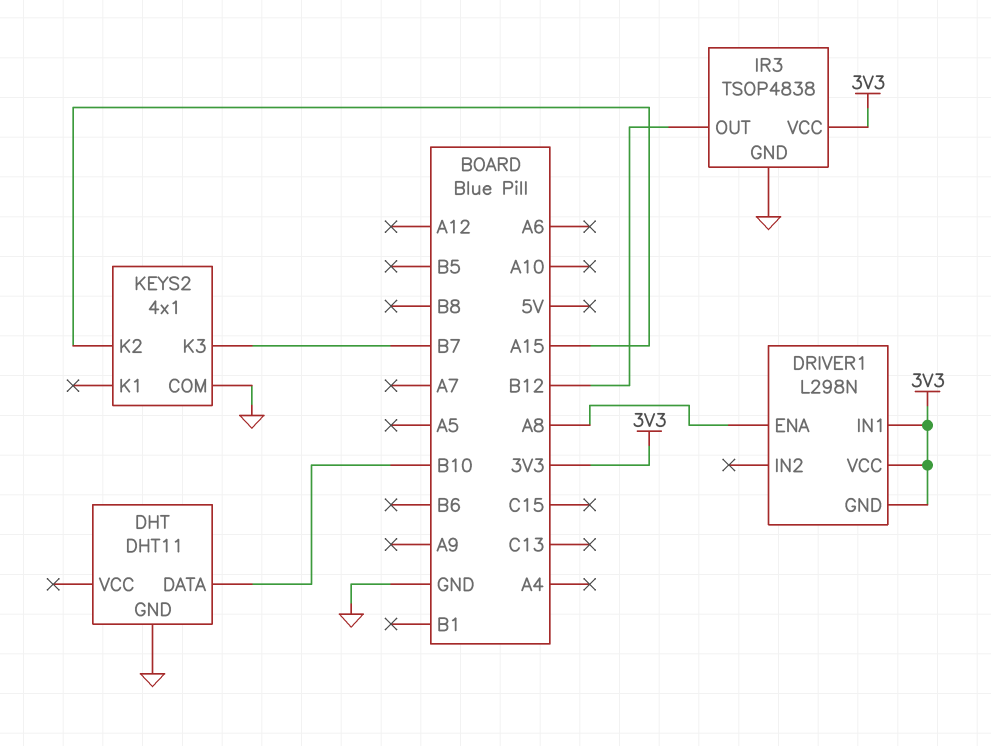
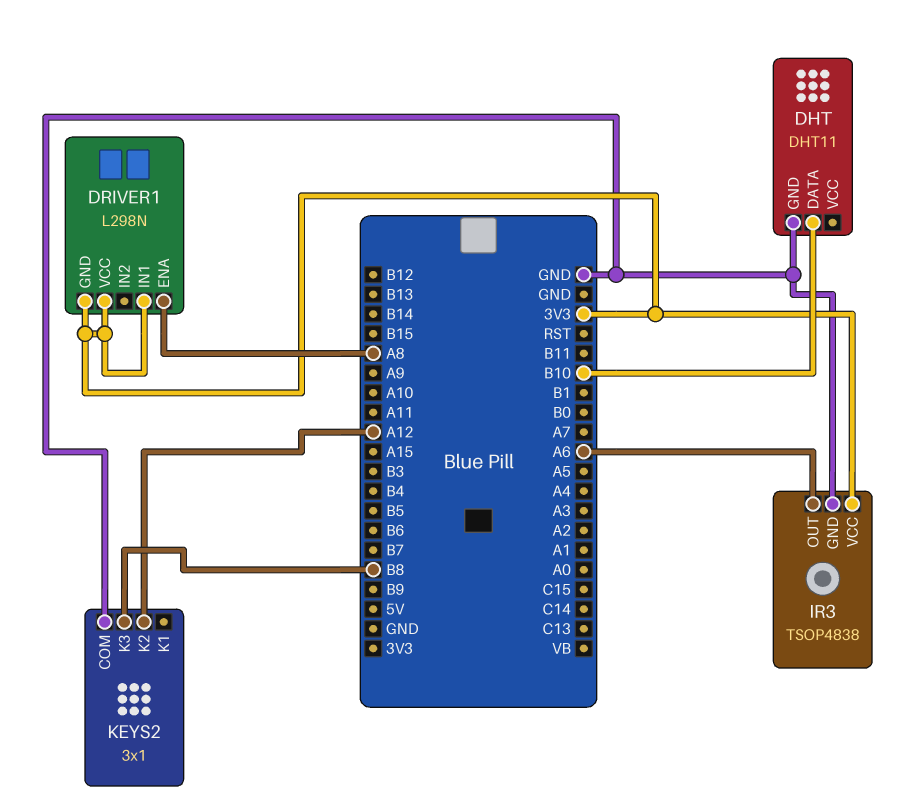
IR3 pin OUT: B12 -> A6
KEYS2: 4x1 -> 3x1
KEYS2 pin K2: A15 -> A12
KEYS2 pin K3: B7 -> B8

